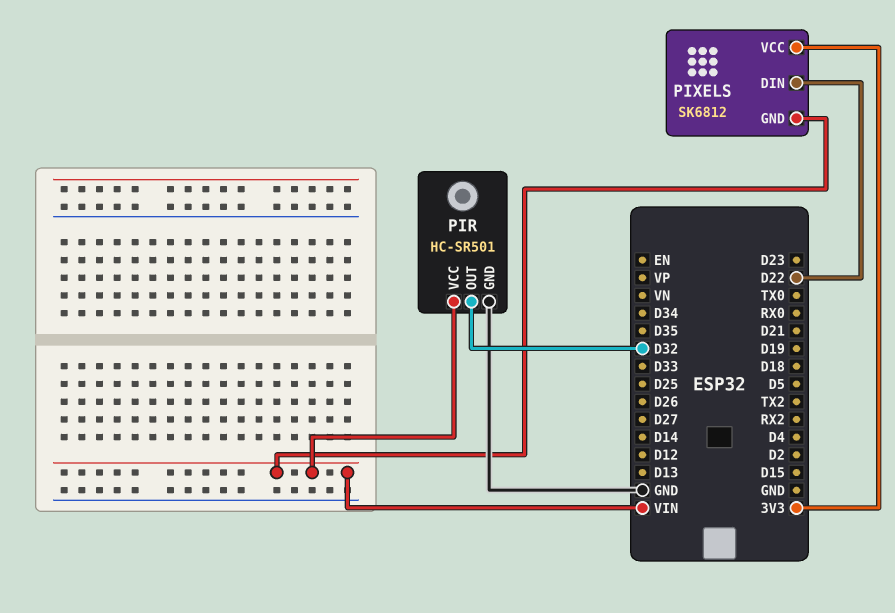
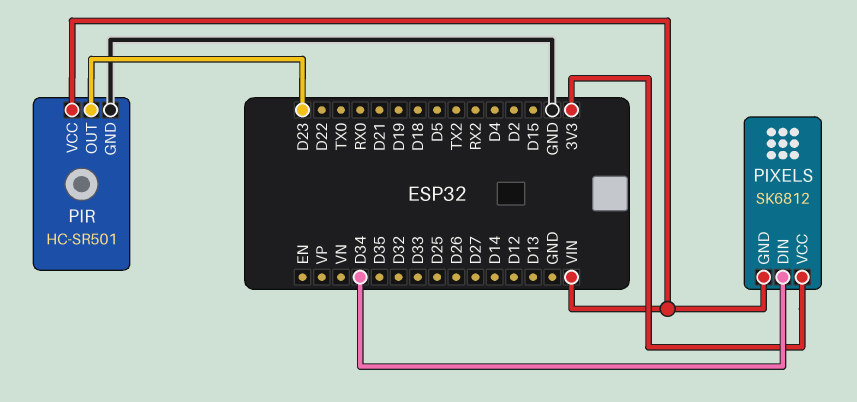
PIR pin OUT: D32 -> D23
PIXELS pin DIN: D22 -> D34

